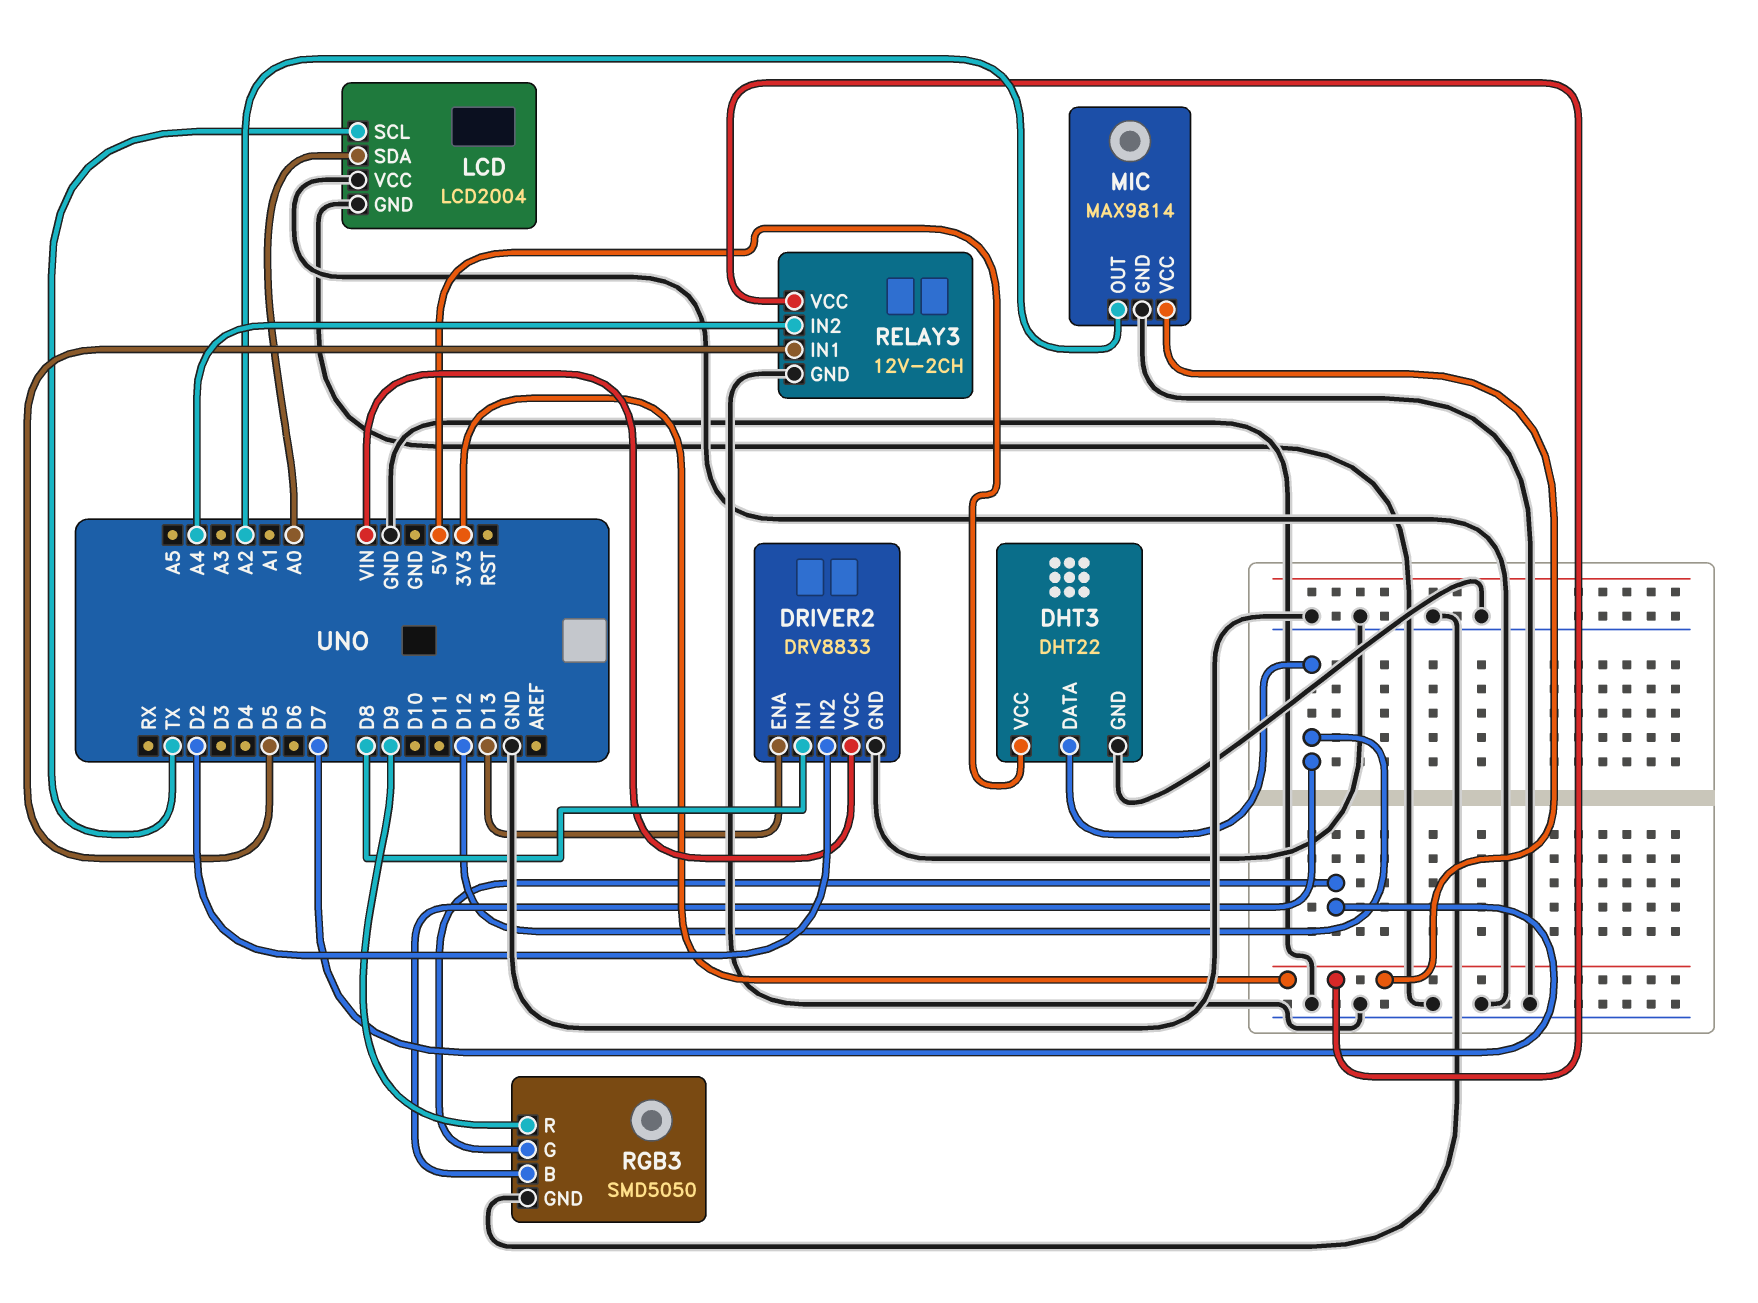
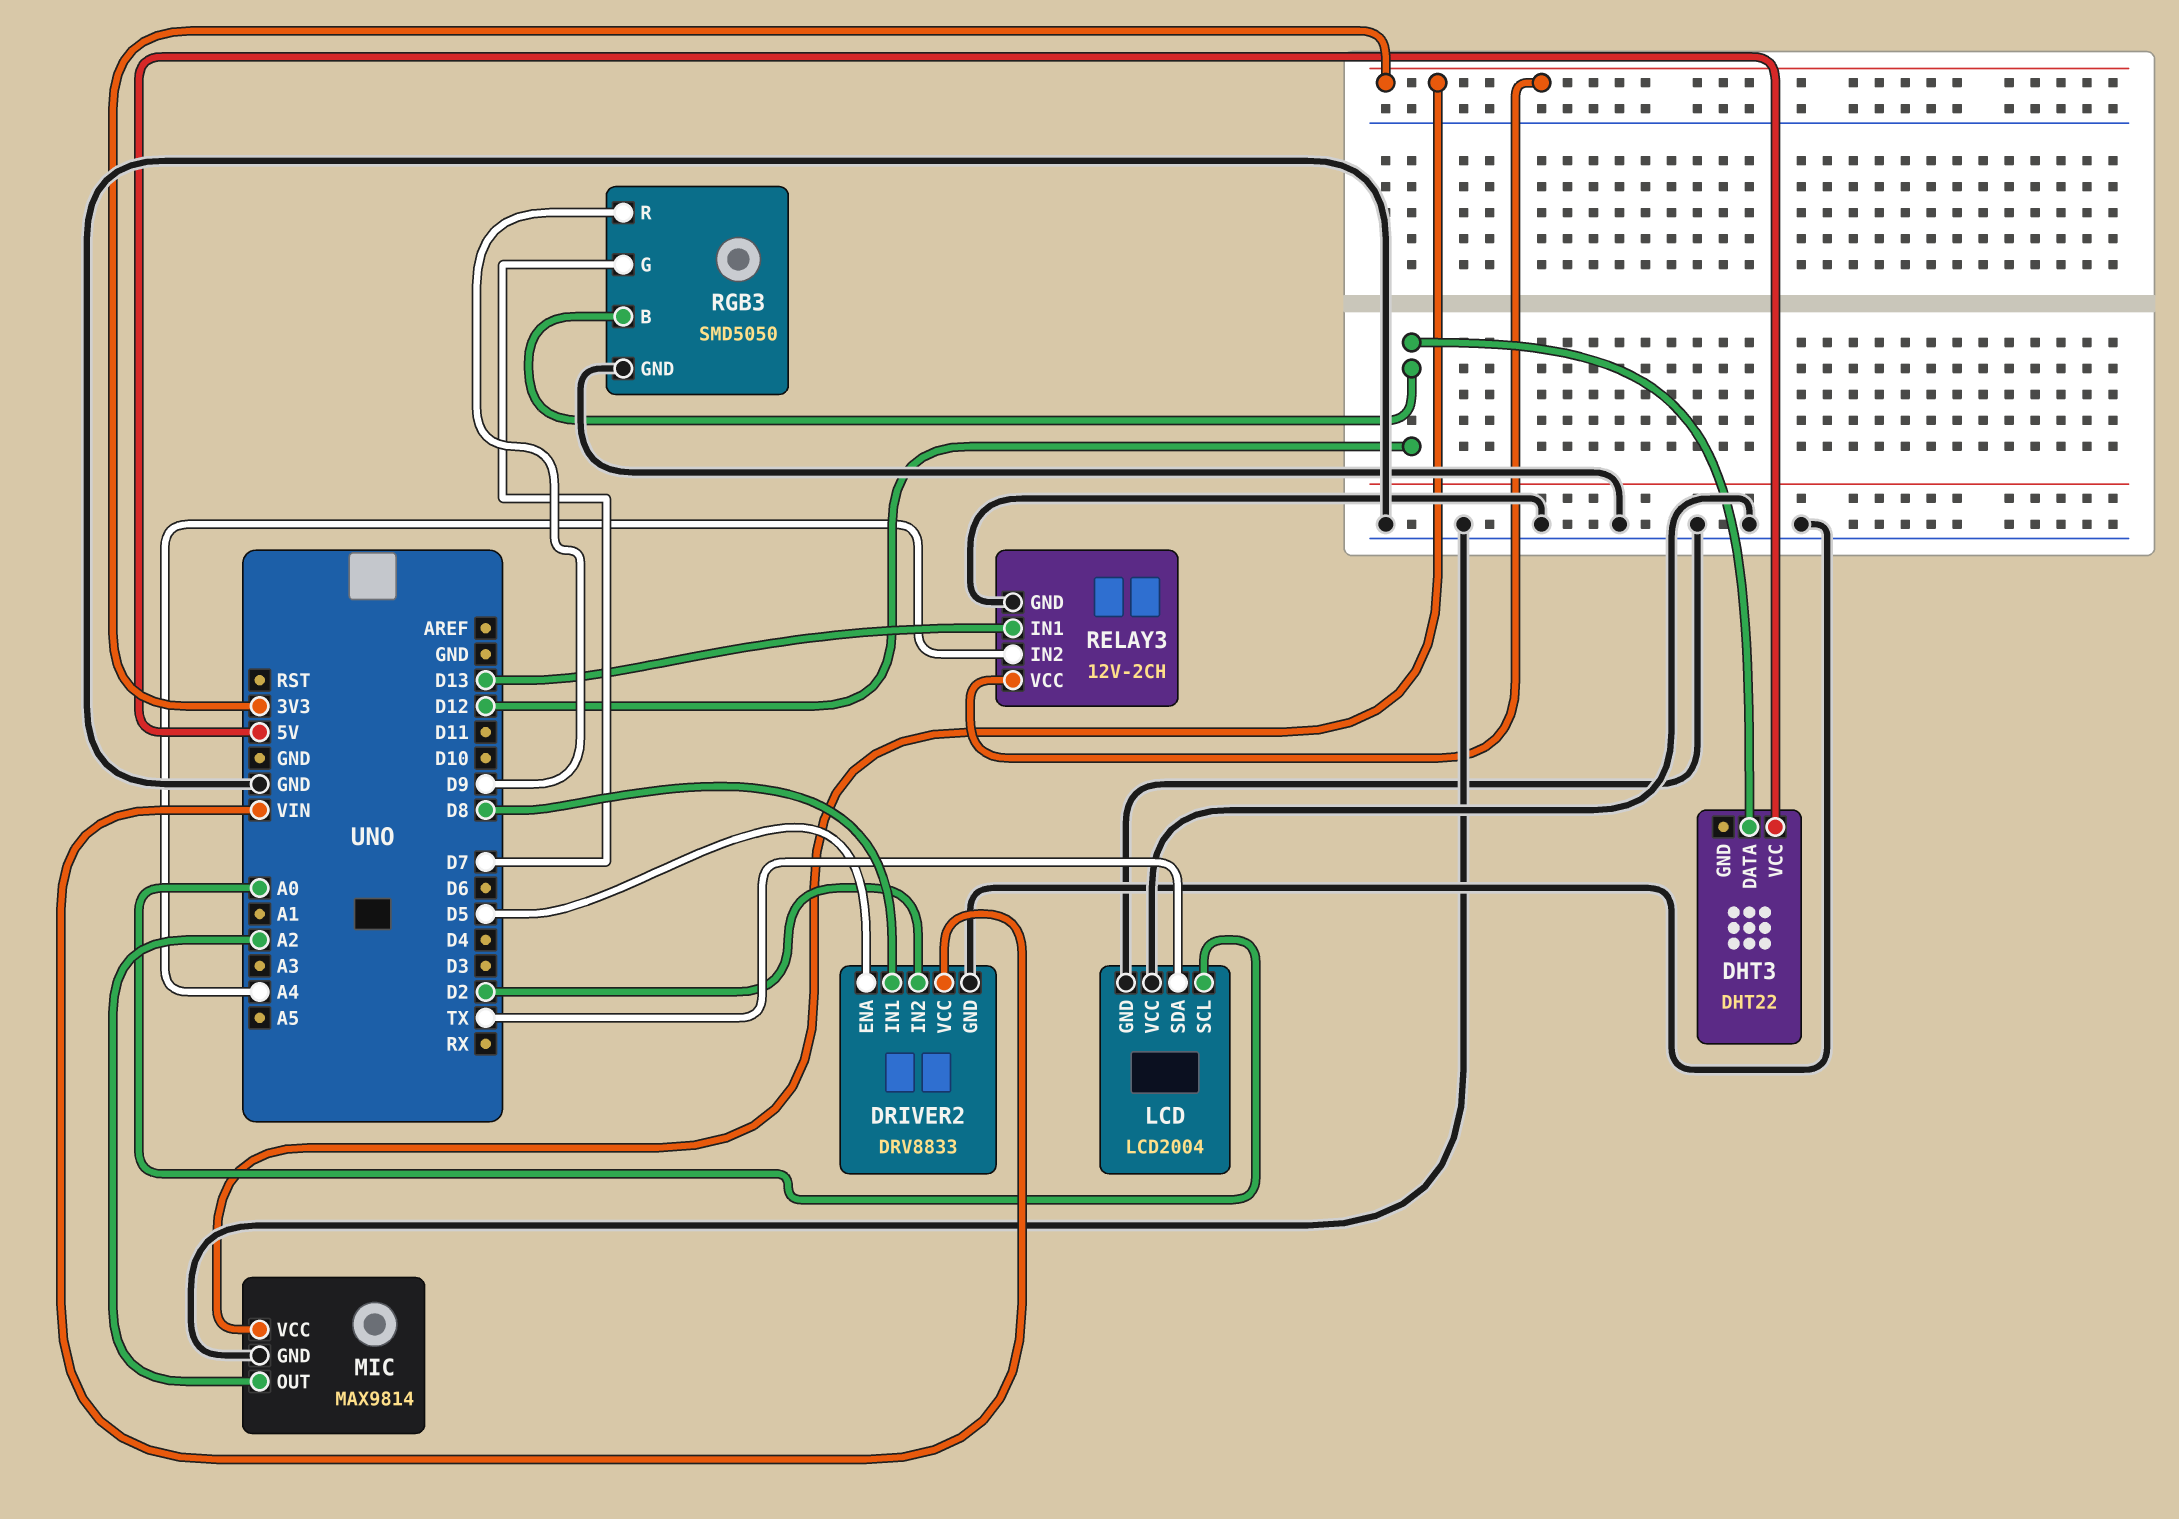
DHT3 pin GND: GND -> none
DRIVER2 pin ENA: D13 -> D5
LCD pin SCL: TX -> A0
LCD pin SDA: A0 -> TX
RELAY3 pin IN1: D5 -> D13

